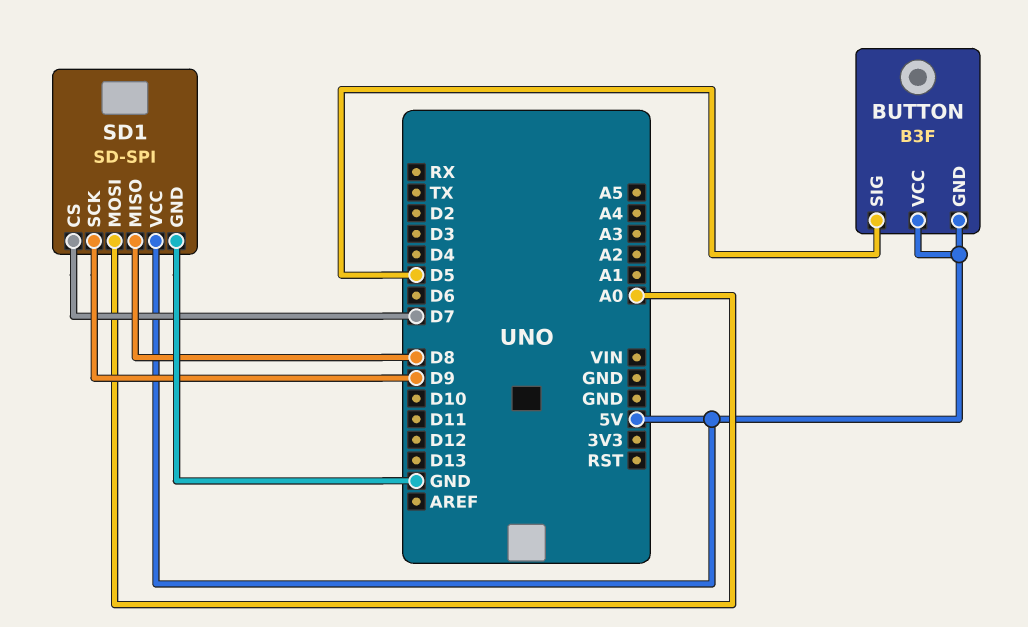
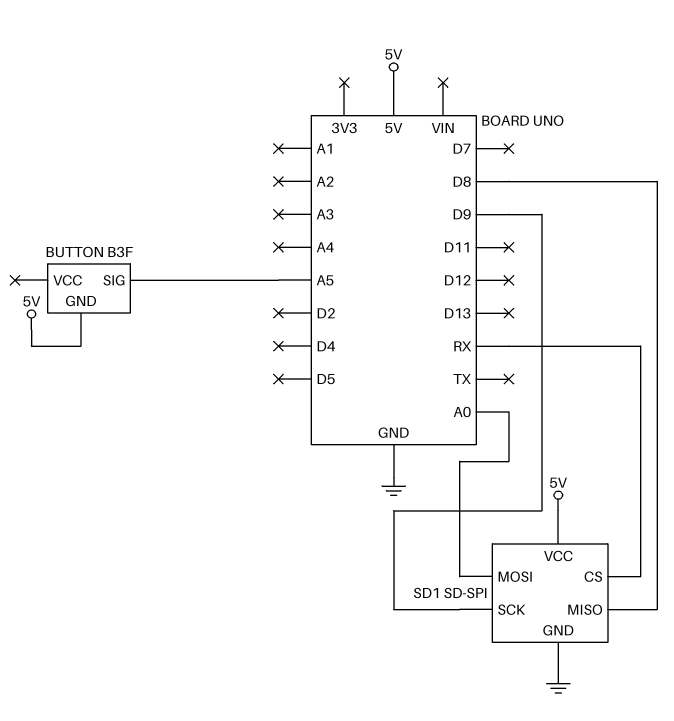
BUTTON pin SIG: D5 -> A5
BUTTON pin VCC: 5V -> none
SD1 pin CS: D7 -> RX

